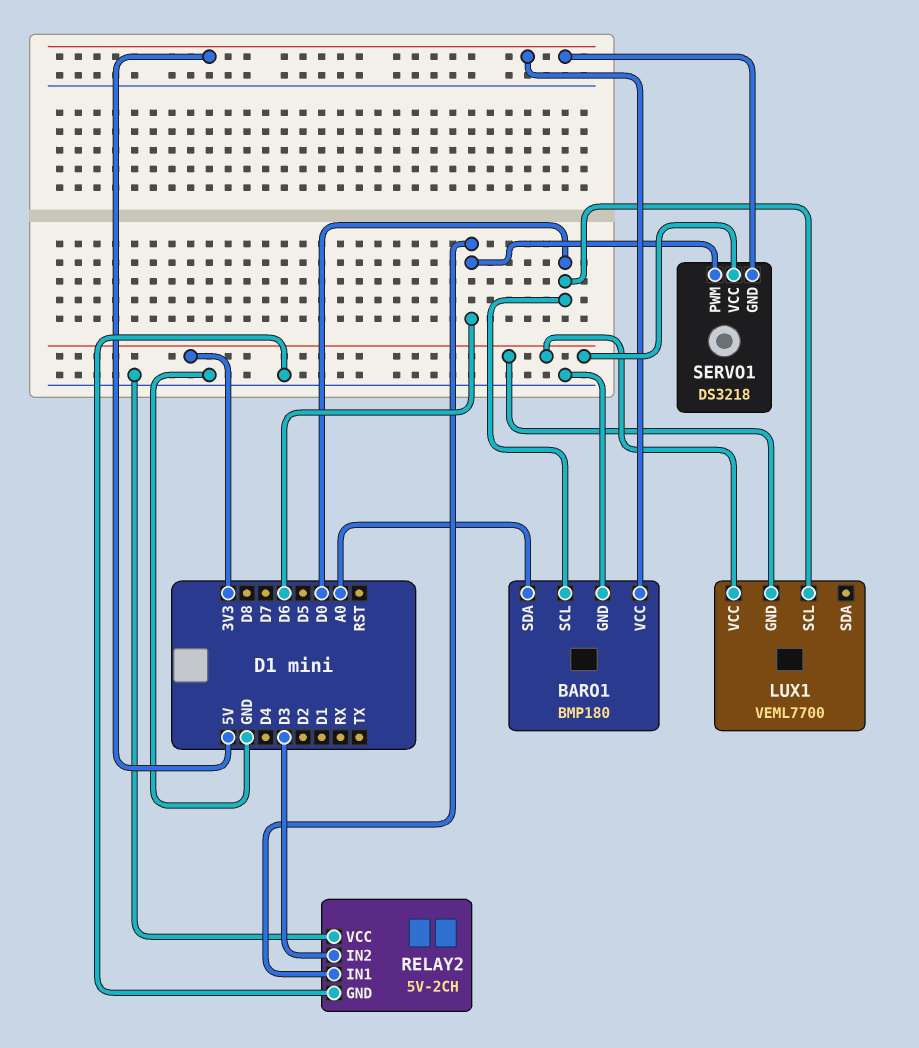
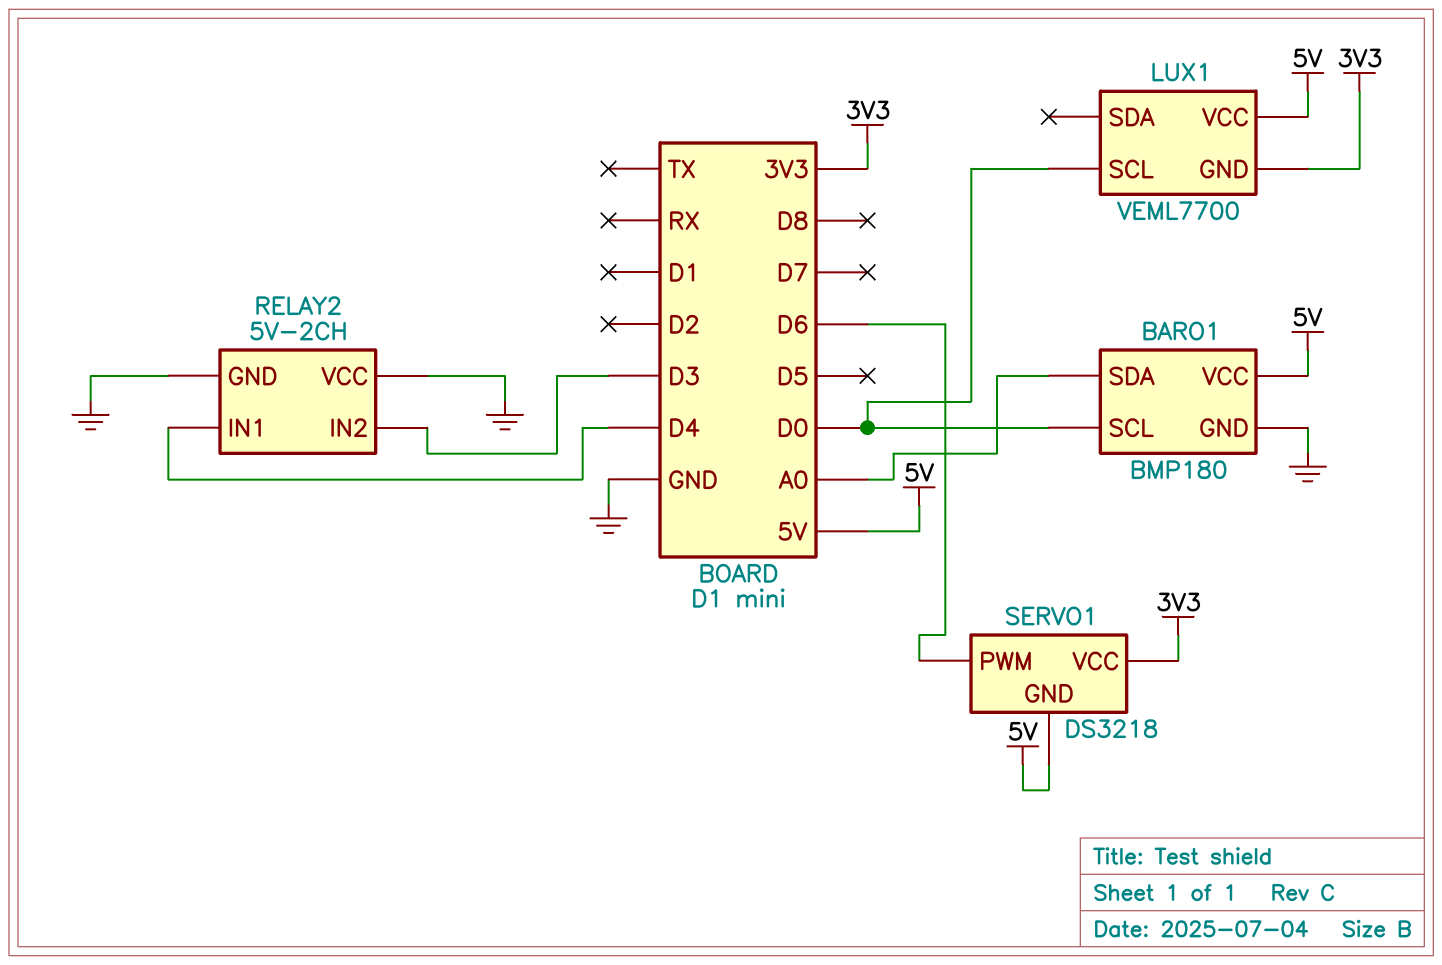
LUX1 pin VCC: 3V3 -> 5V
RELAY2 pin IN1: D6 -> D4

